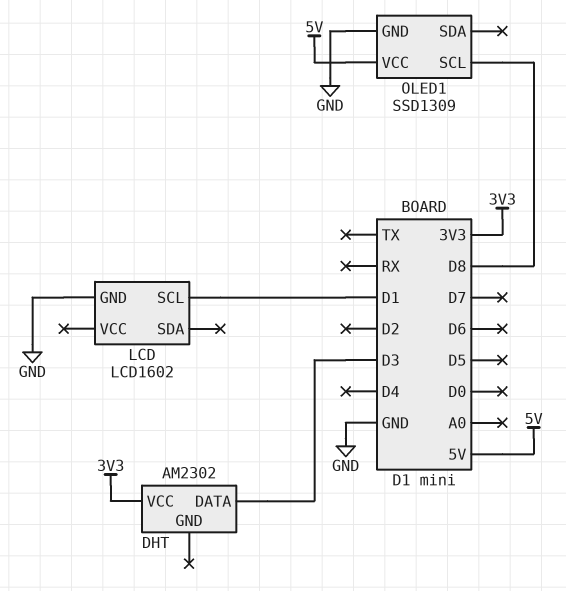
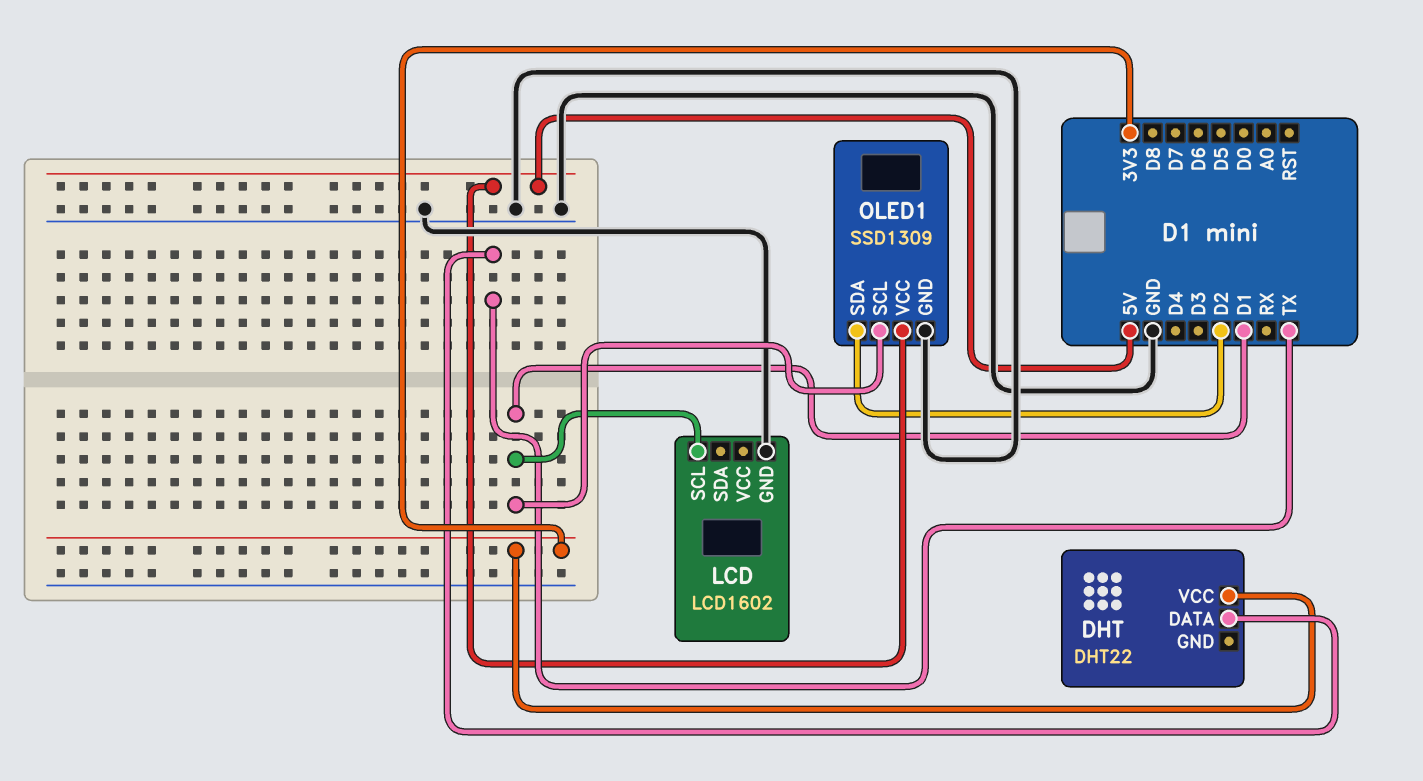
DHT: AM2302 -> DHT22
DHT pin DATA: D3 -> TX
OLED1 pin SCL: D8 -> D1
OLED1 pin SDA: none -> D2

